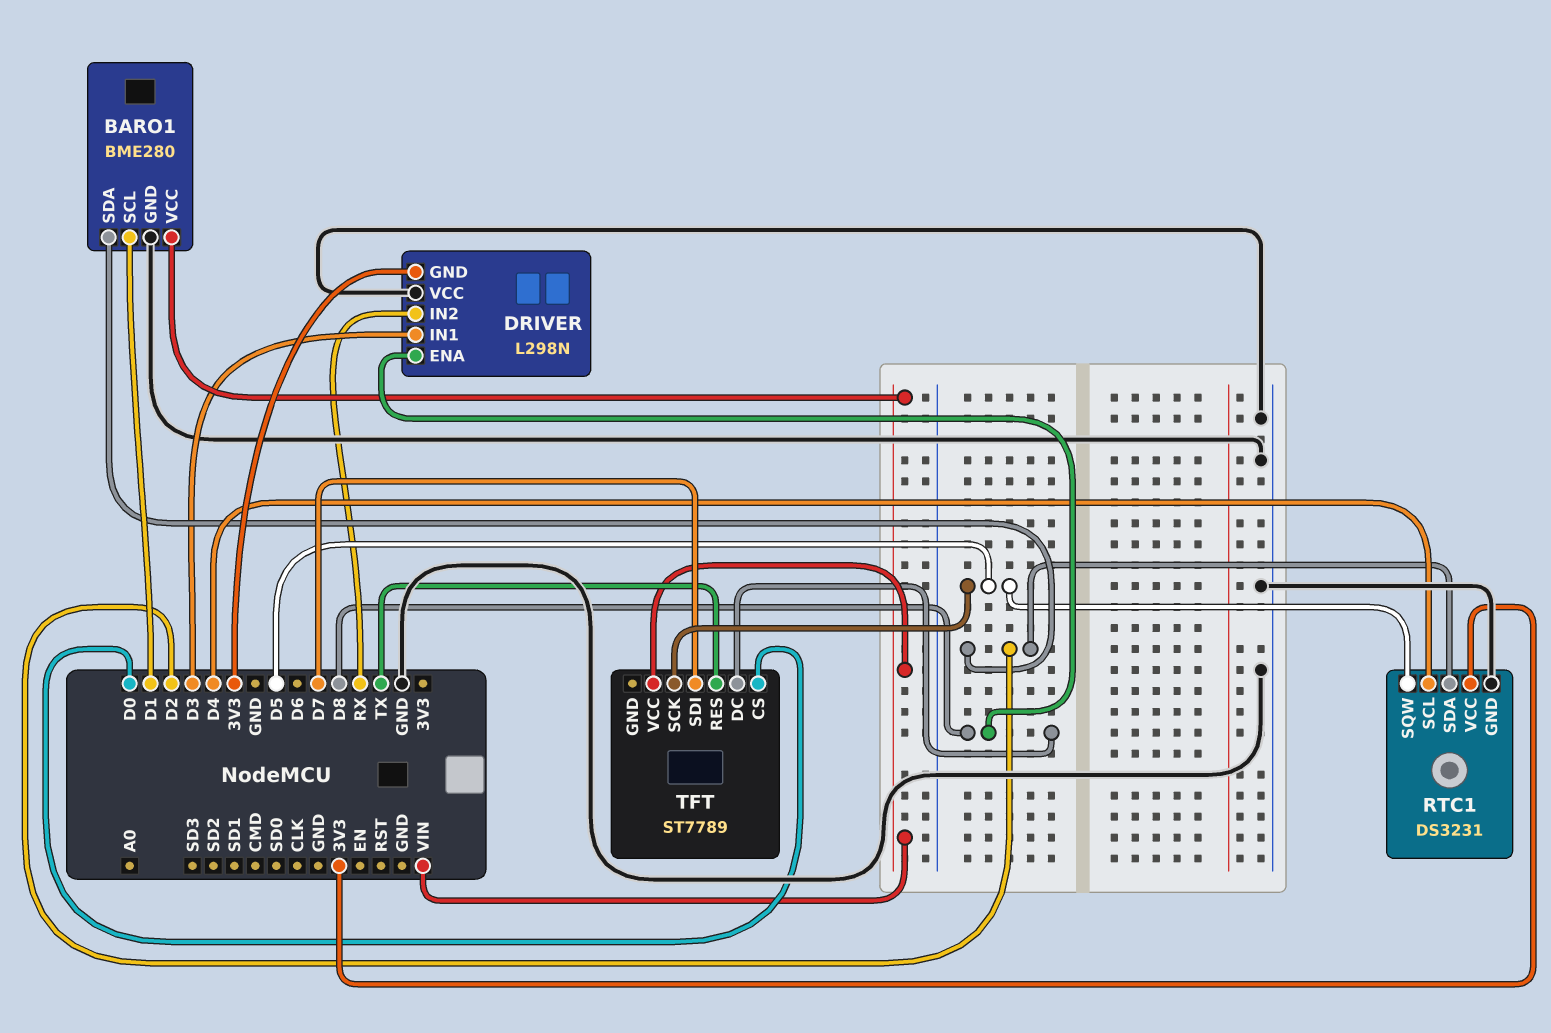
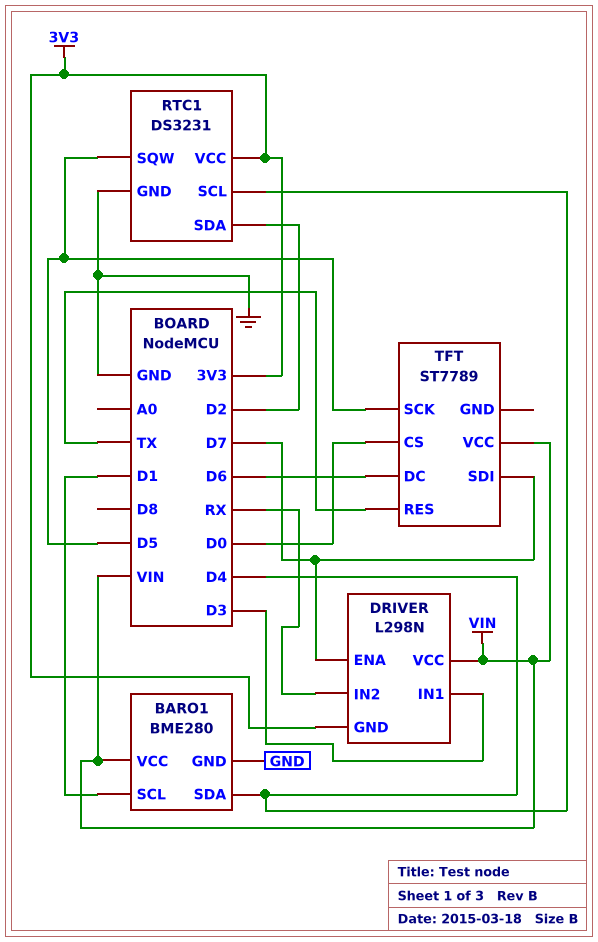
BARO1 pin SDA: D2 -> D4
DRIVER pin ENA: D8 -> D7
DRIVER pin VCC: GND -> VIN
TFT pin DC: D8 -> D6

